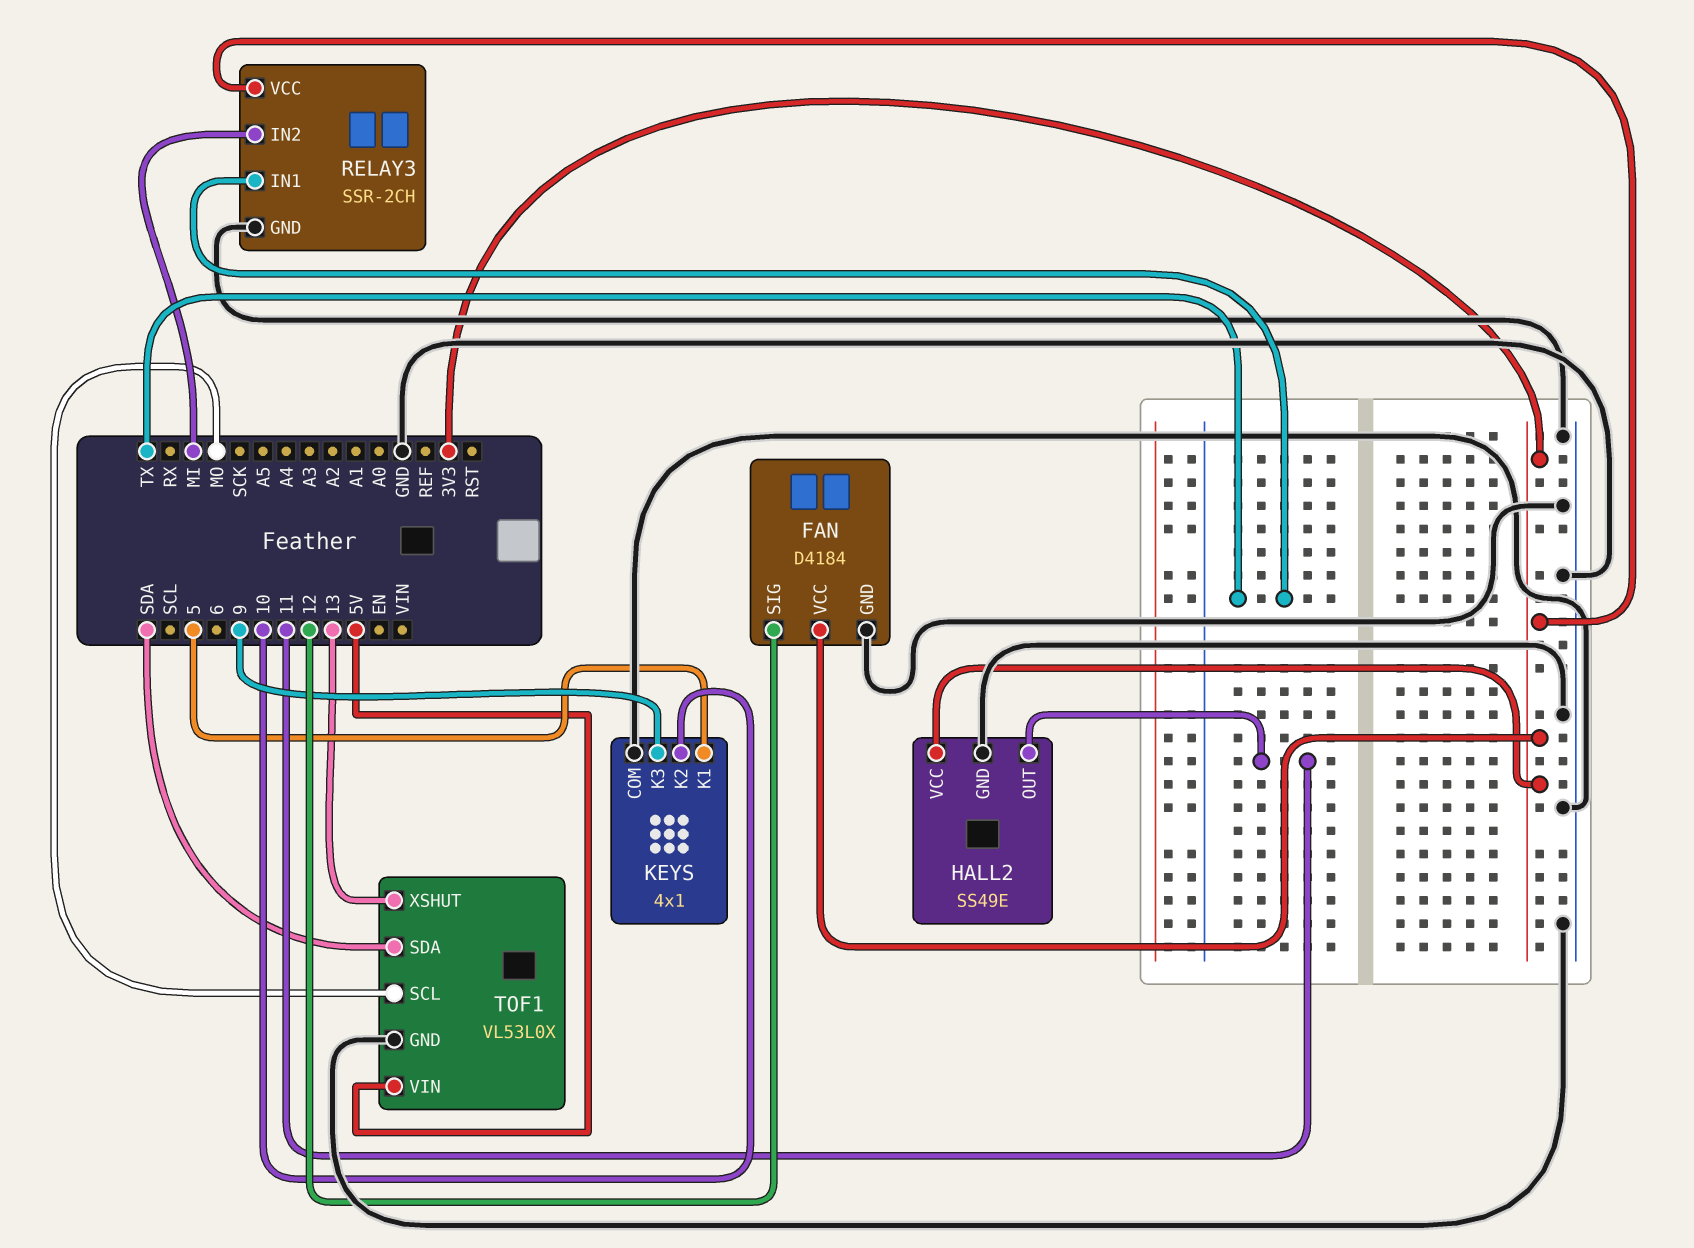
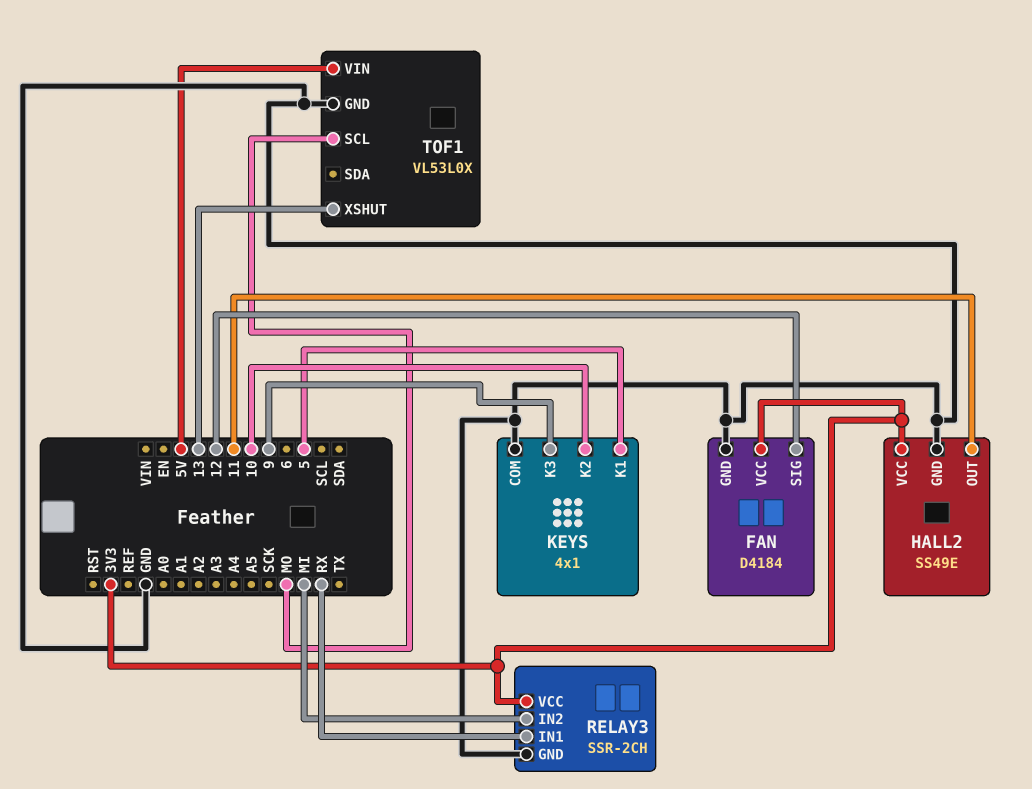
RELAY3 pin IN1: TX -> RX
TOF1 pin SDA: SDA -> none

